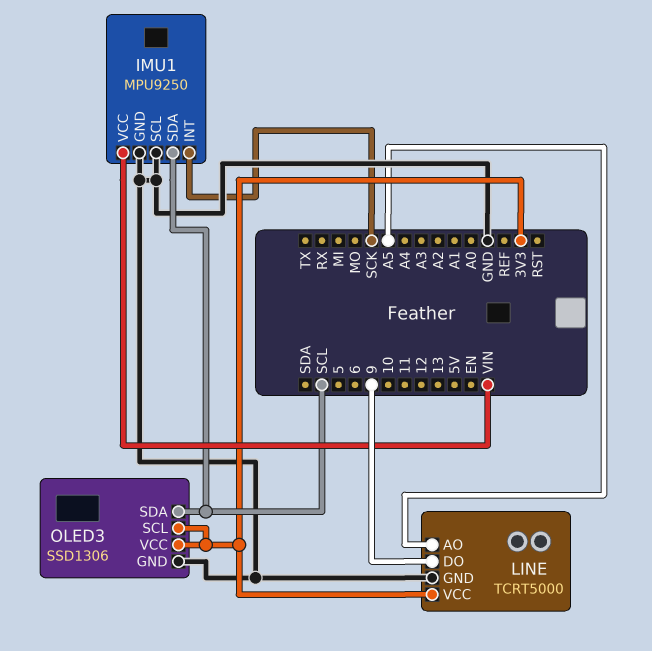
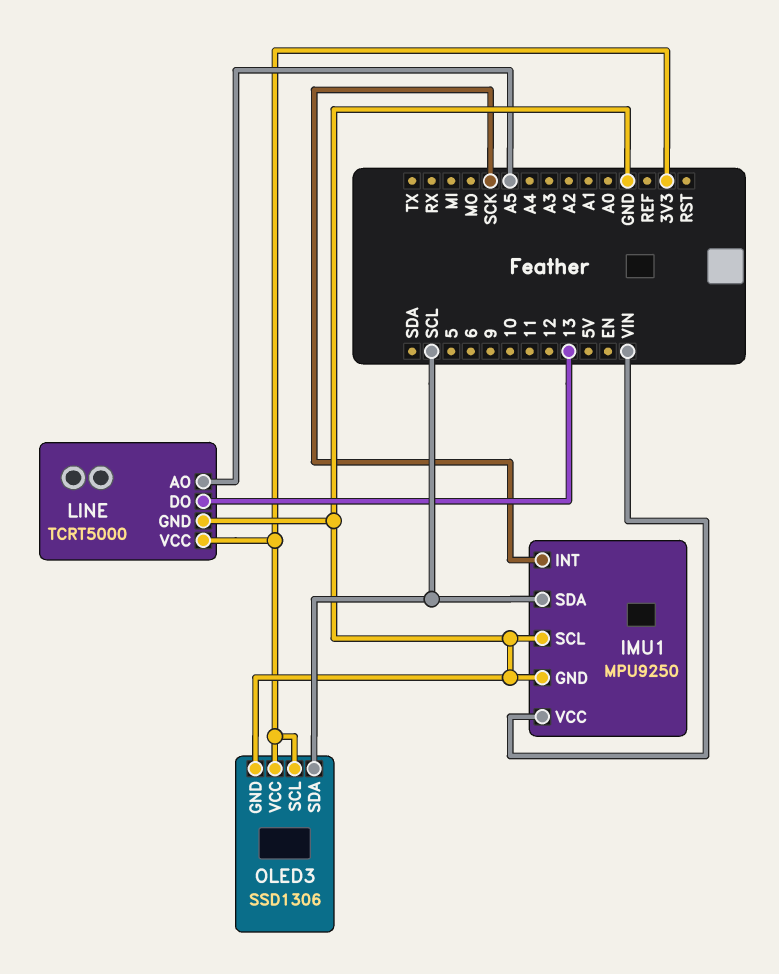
LINE pin DO: 9 -> 13

